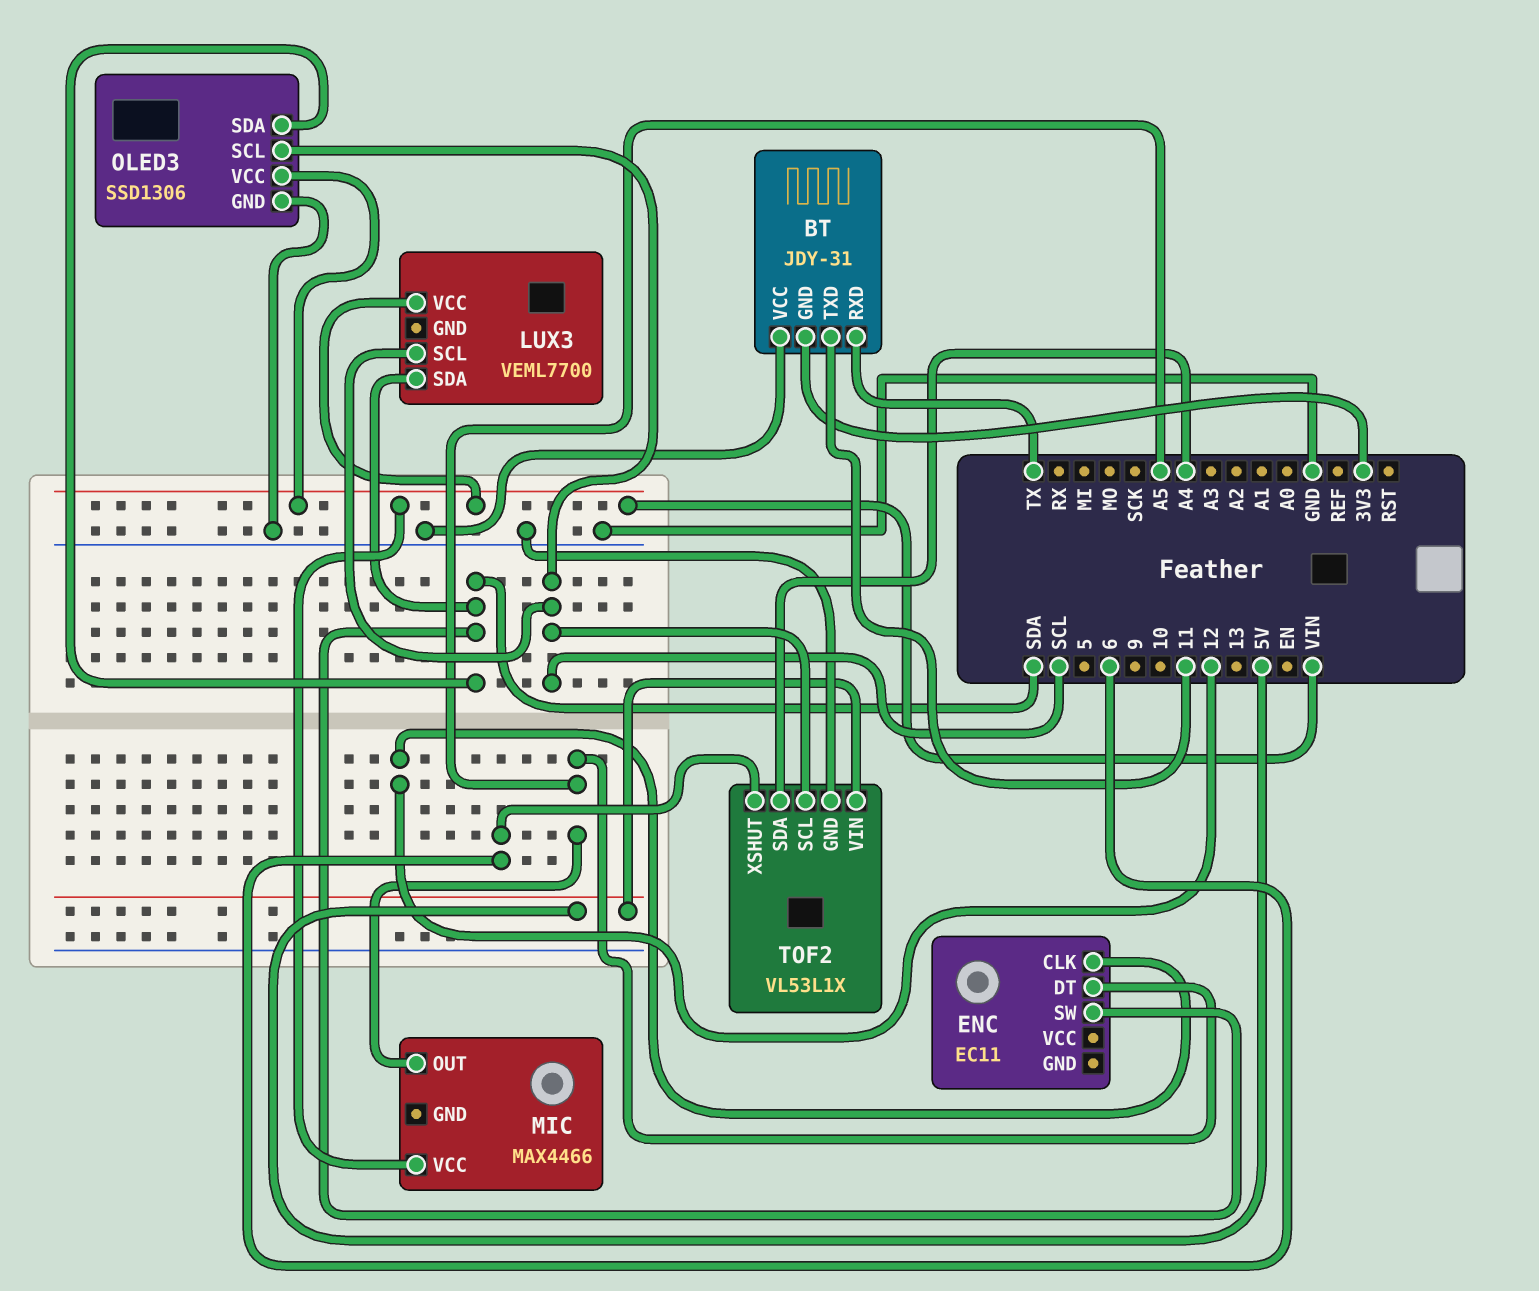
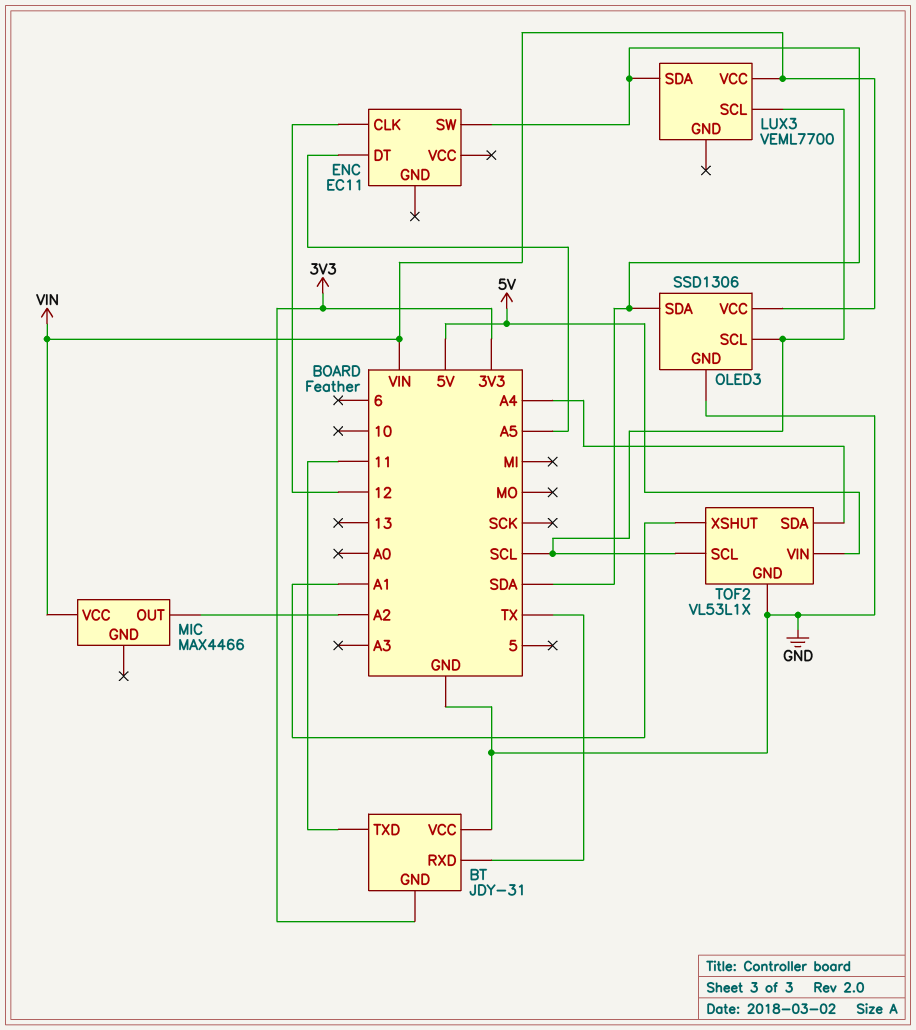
MIC pin OUT: A5 -> A2
TOF2 pin XSHUT: 6 -> A1

